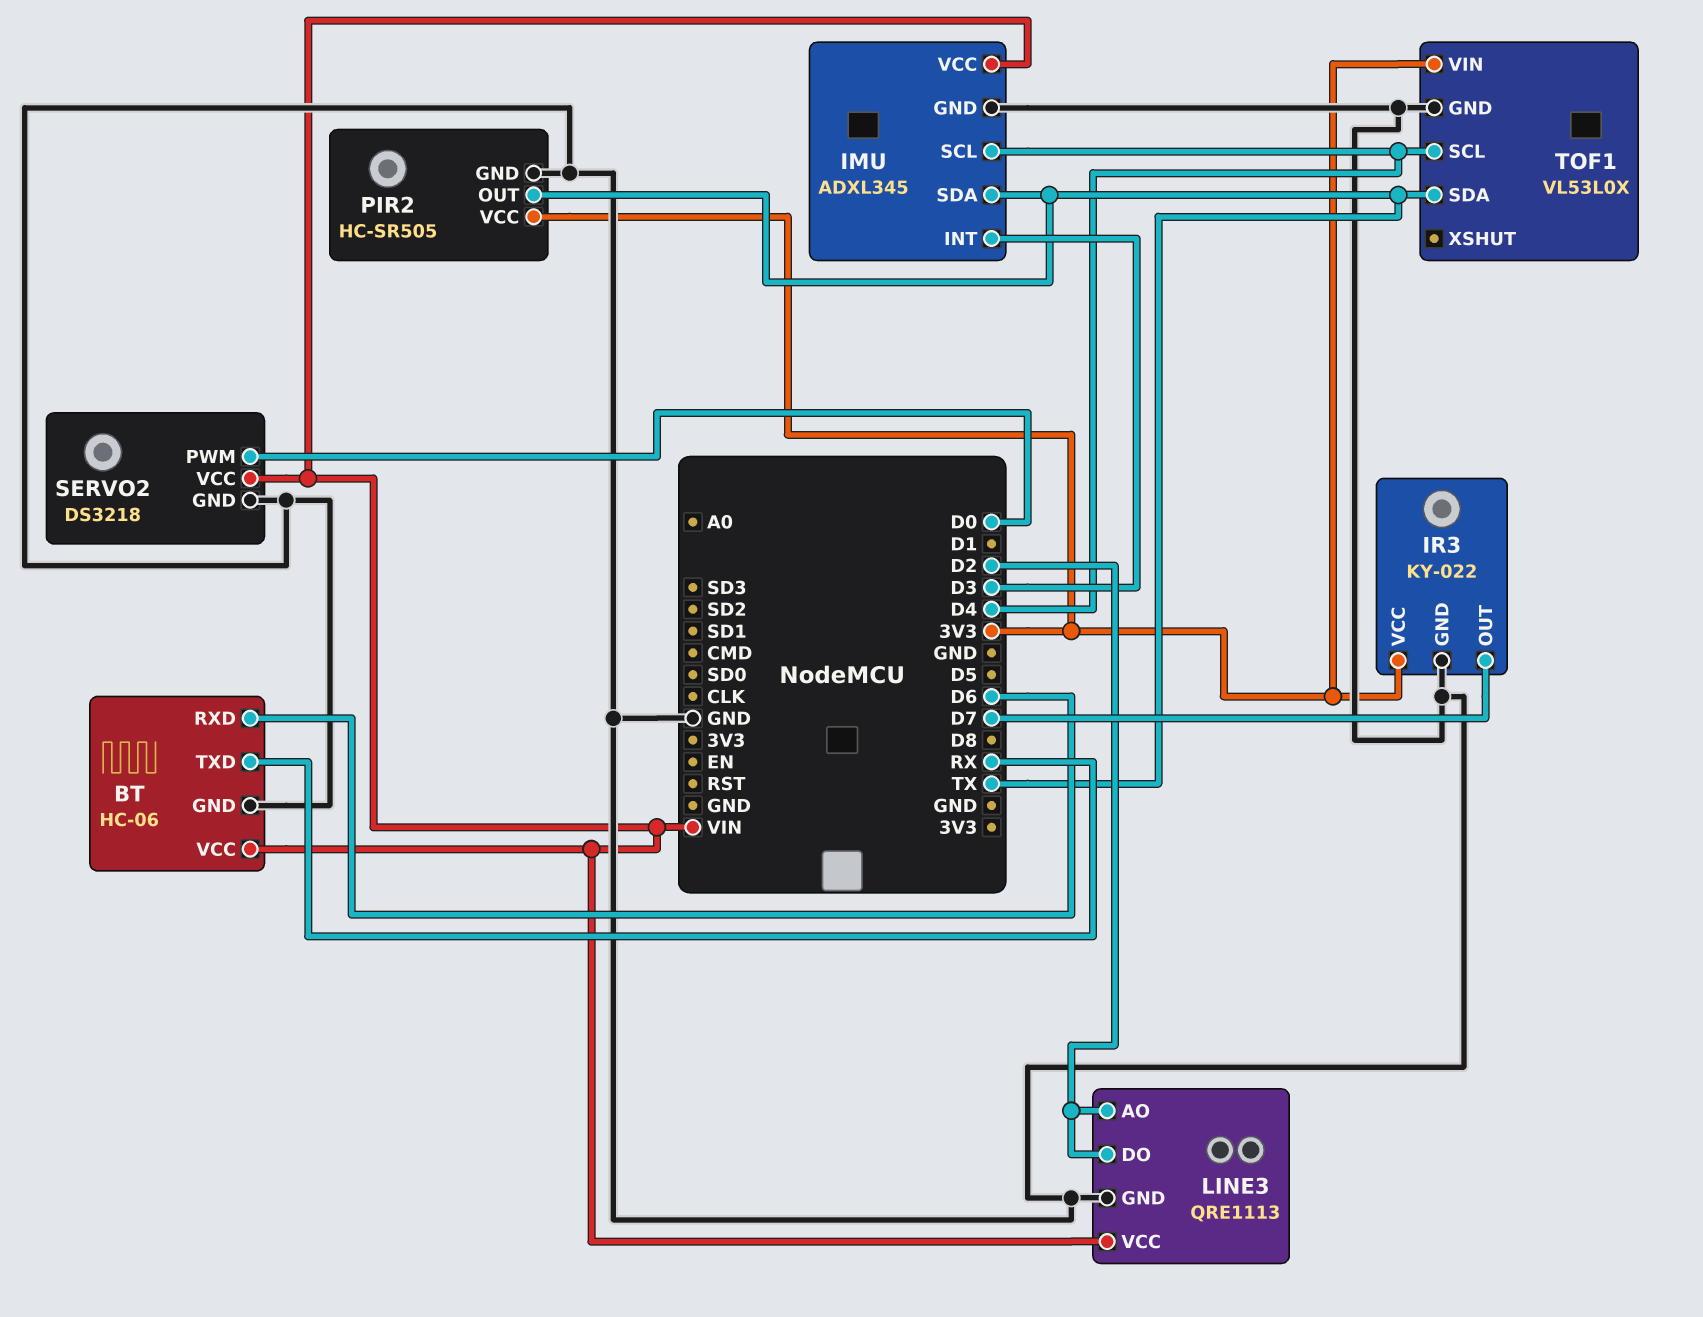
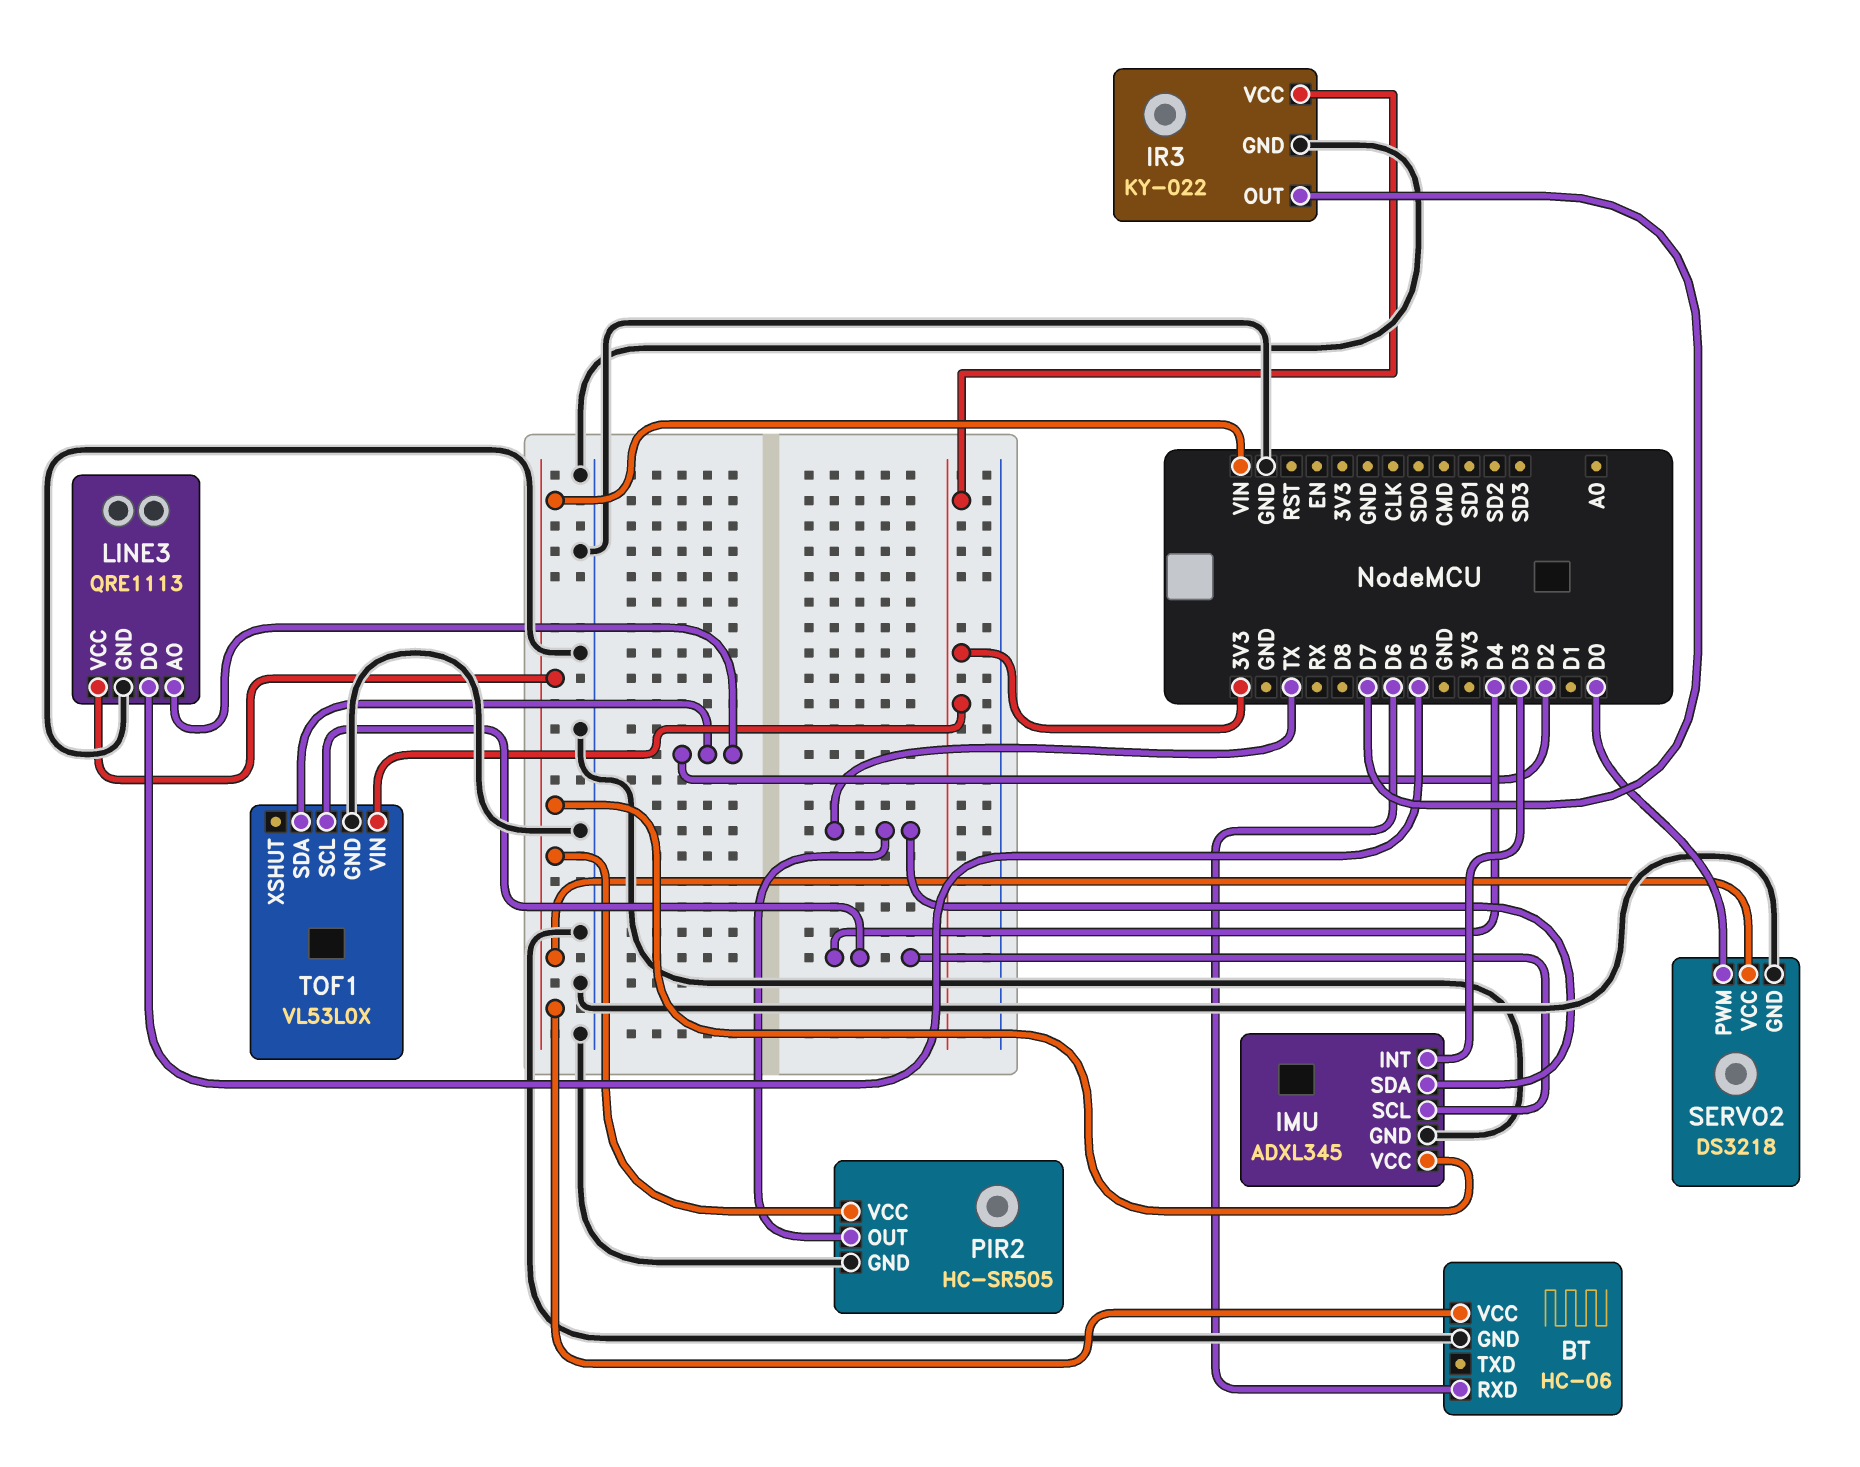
BT pin TXD: RX -> none
LINE3 pin DO: D2 -> D5
PIR2 pin VCC: 3V3 -> VIN
TOF1 pin SDA: TX -> D2

